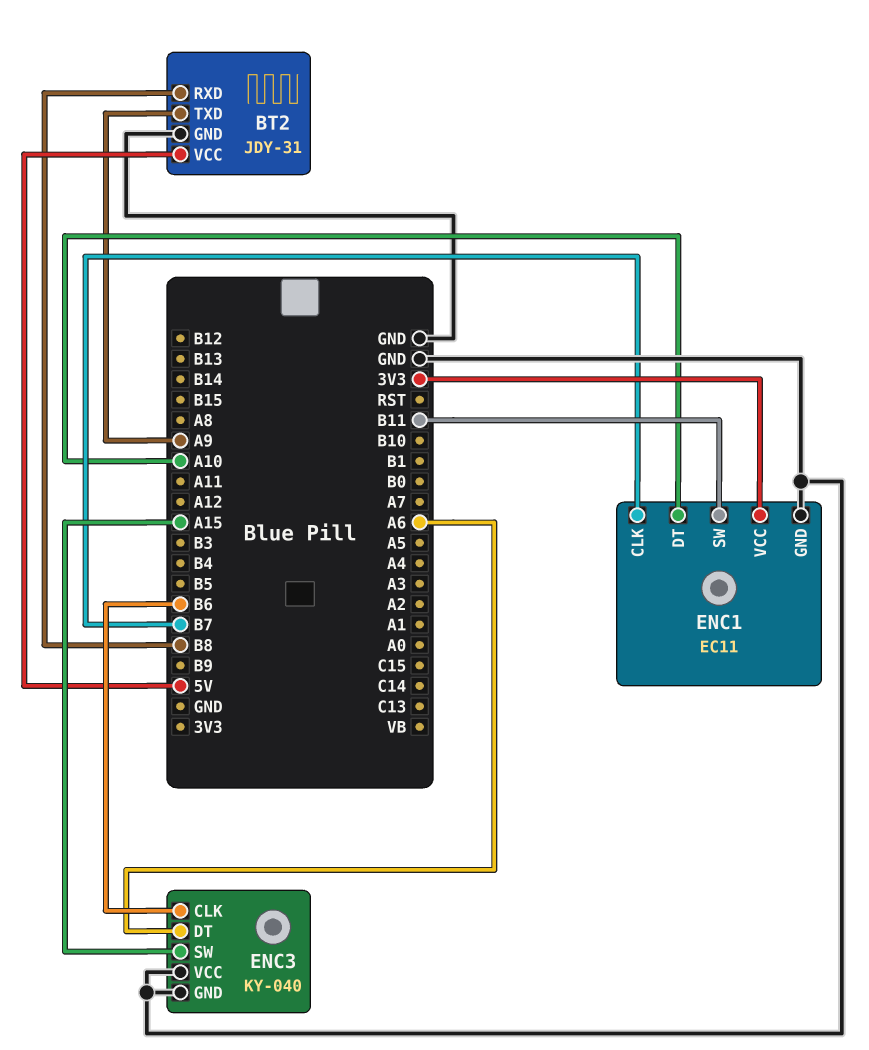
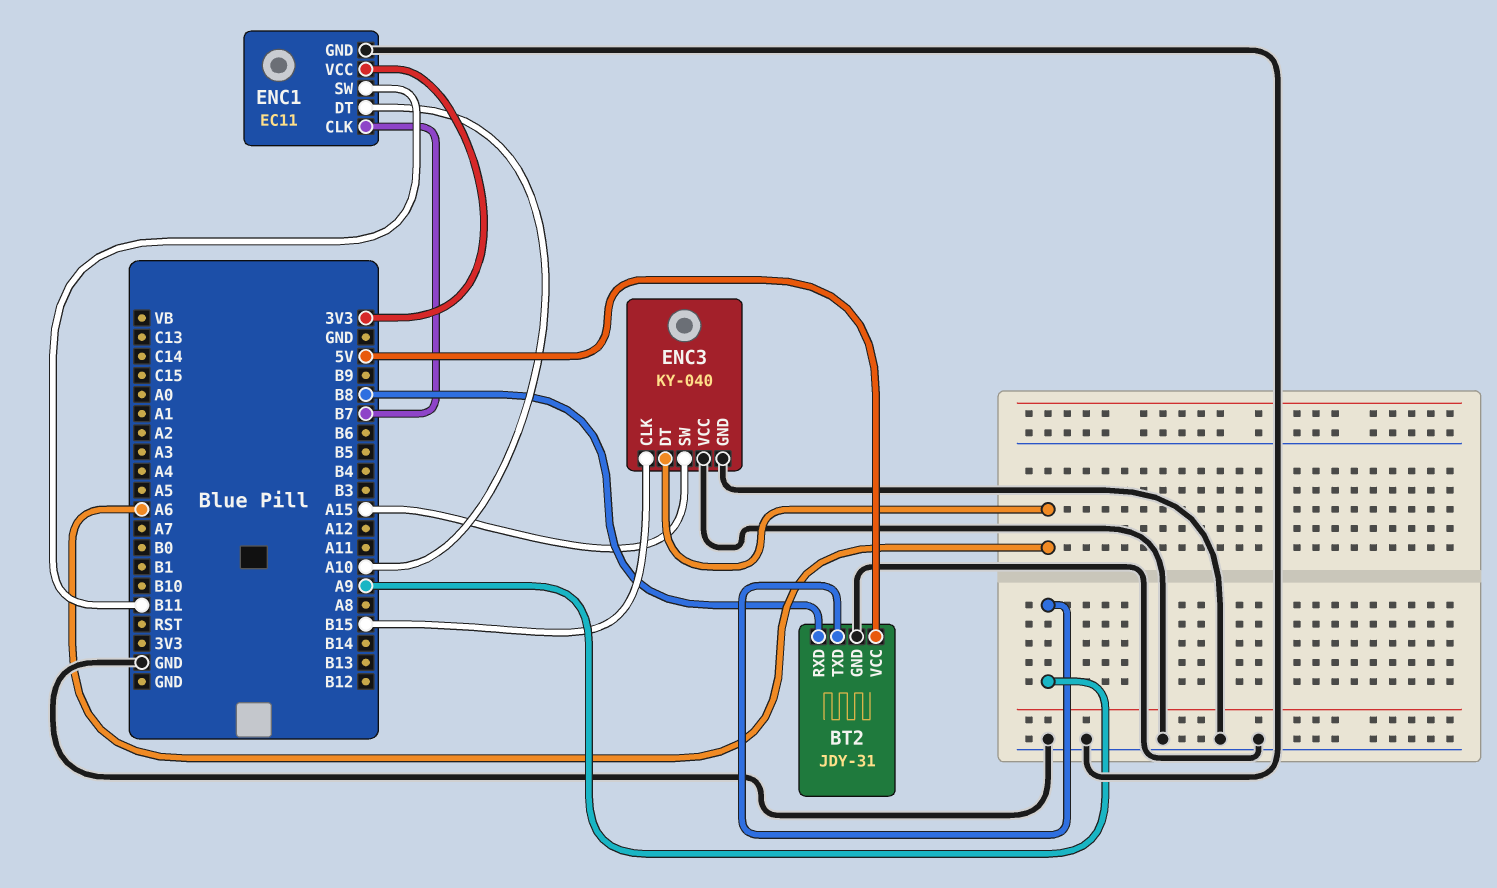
ENC3 pin CLK: B6 -> B15

